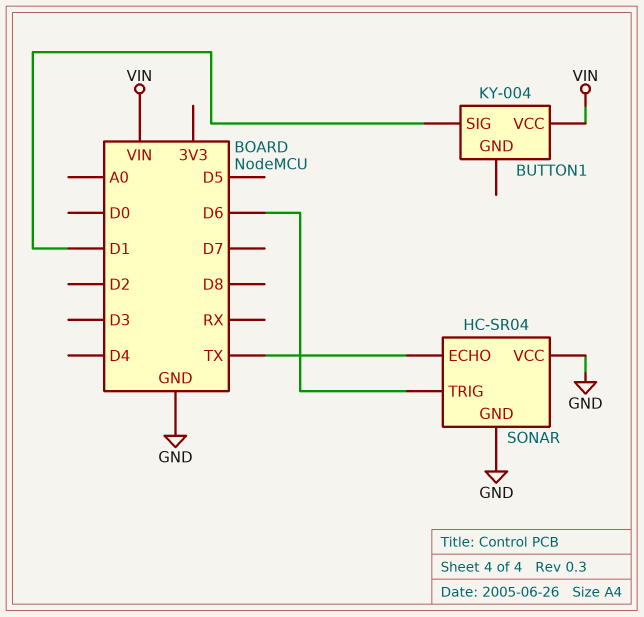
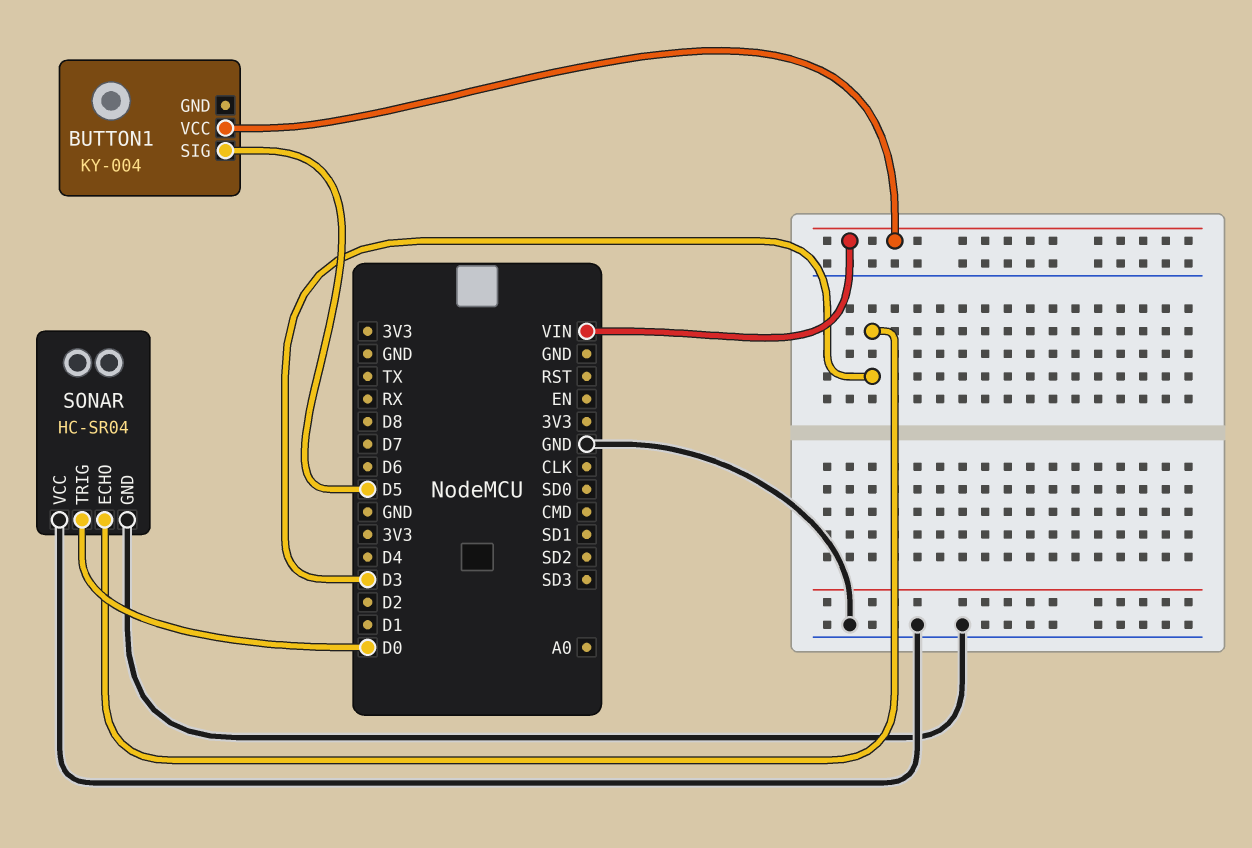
BUTTON1 pin SIG: D1 -> D5
SONAR pin ECHO: TX -> D3
SONAR pin TRIG: D6 -> D0

